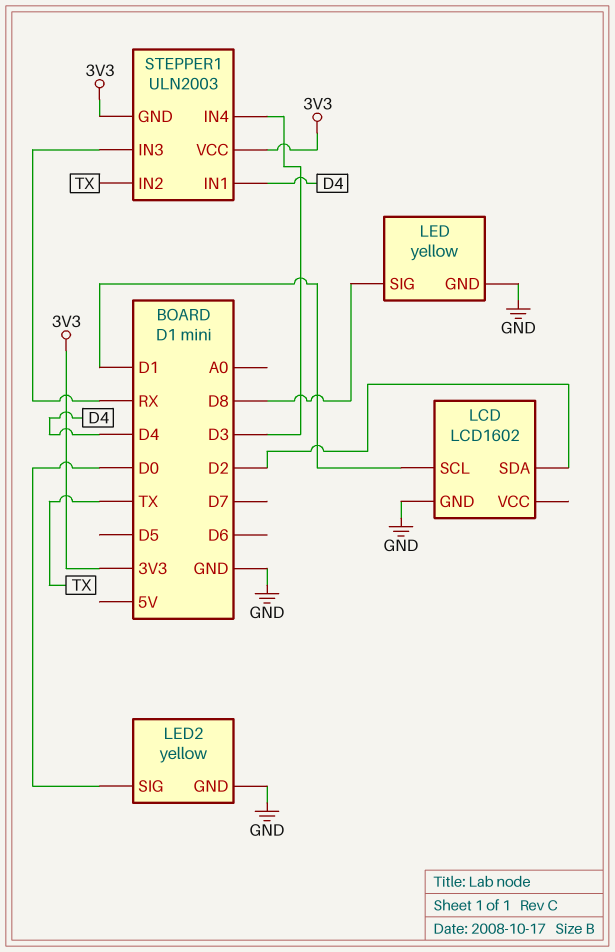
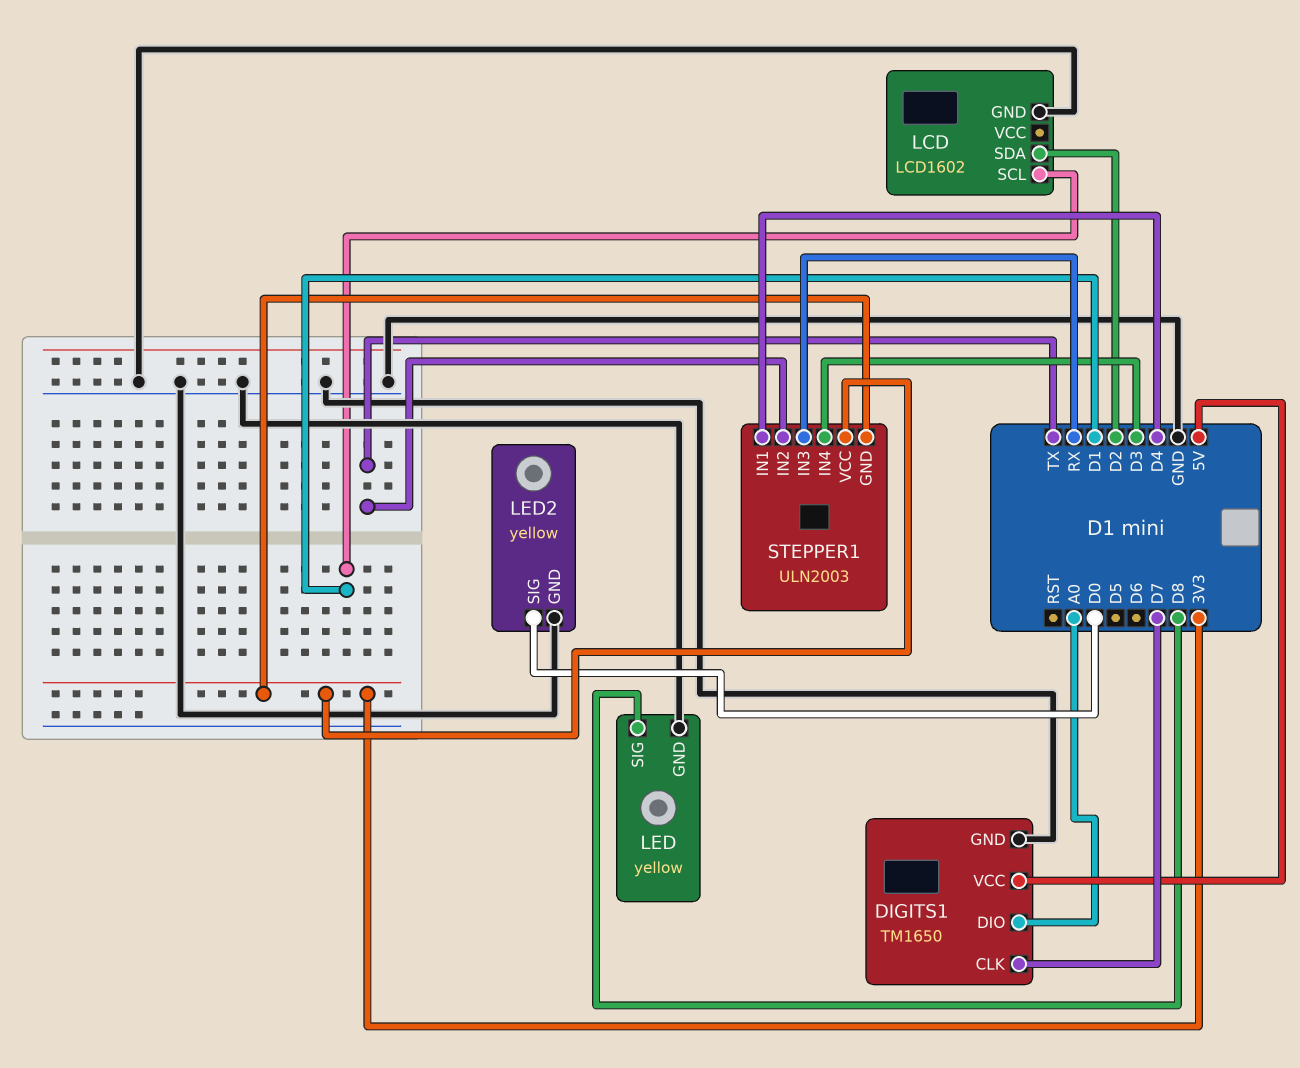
DIGITS1: none -> TM1650
DIGITS1 pin CLK: none -> D7
DIGITS1 pin DIO: none -> A0
DIGITS1 pin GND: none -> GND
DIGITS1 pin VCC: none -> 5V

